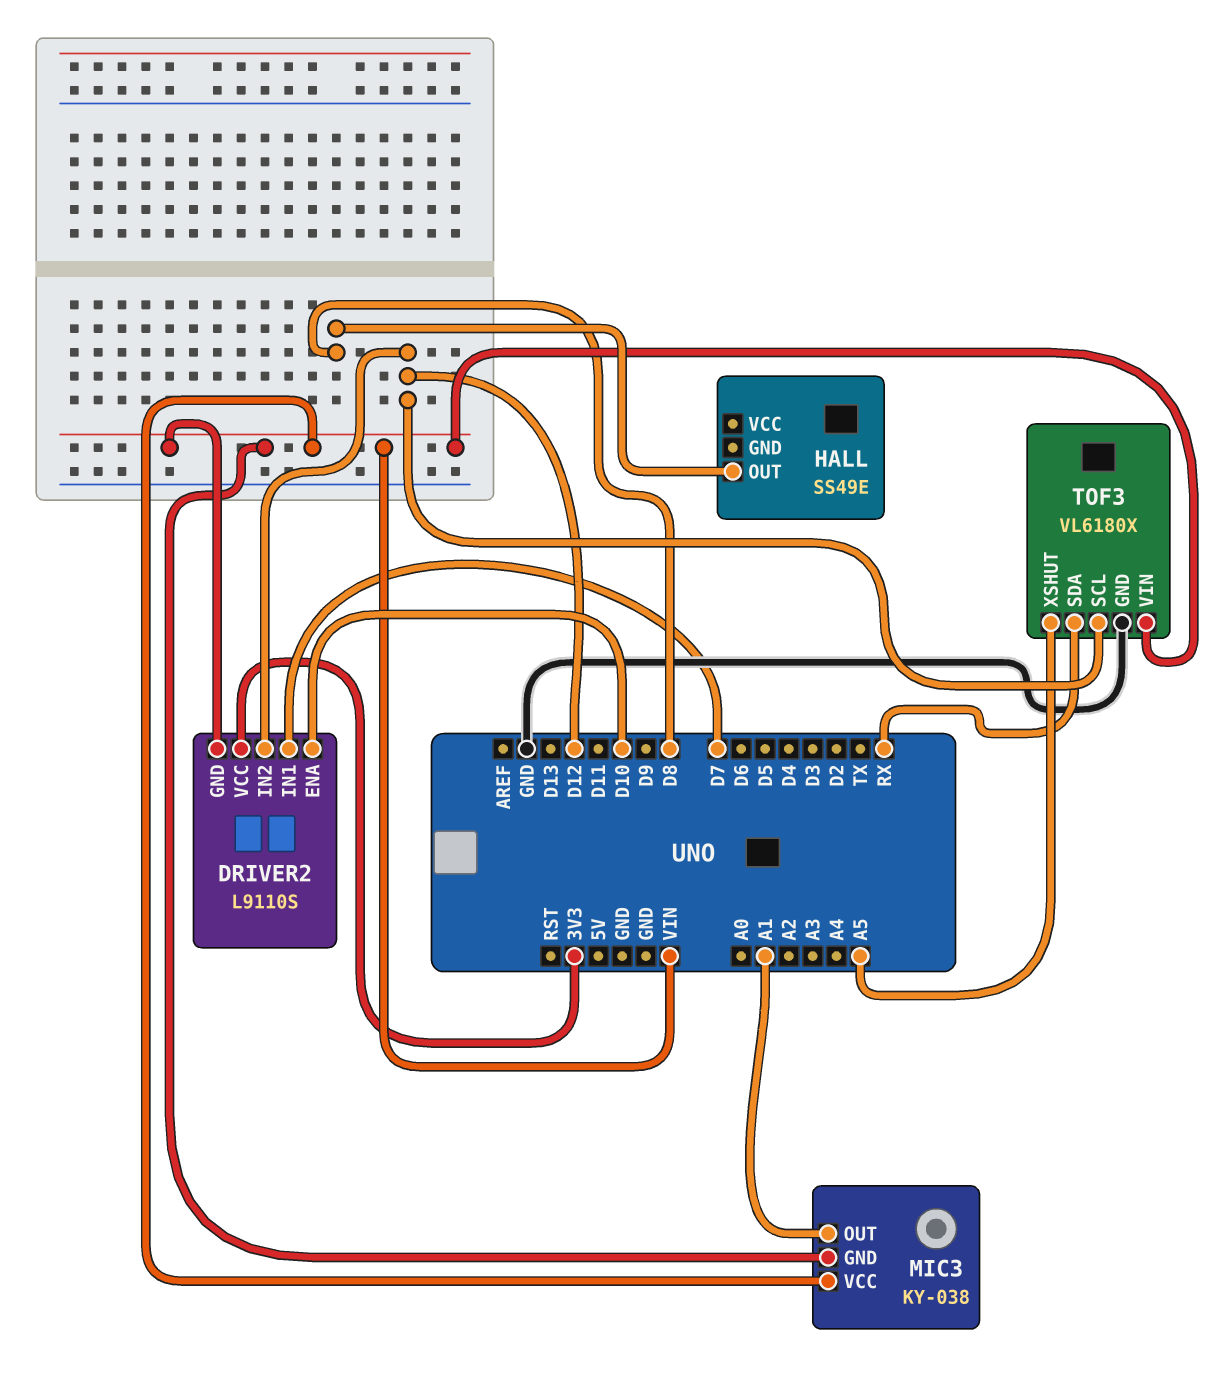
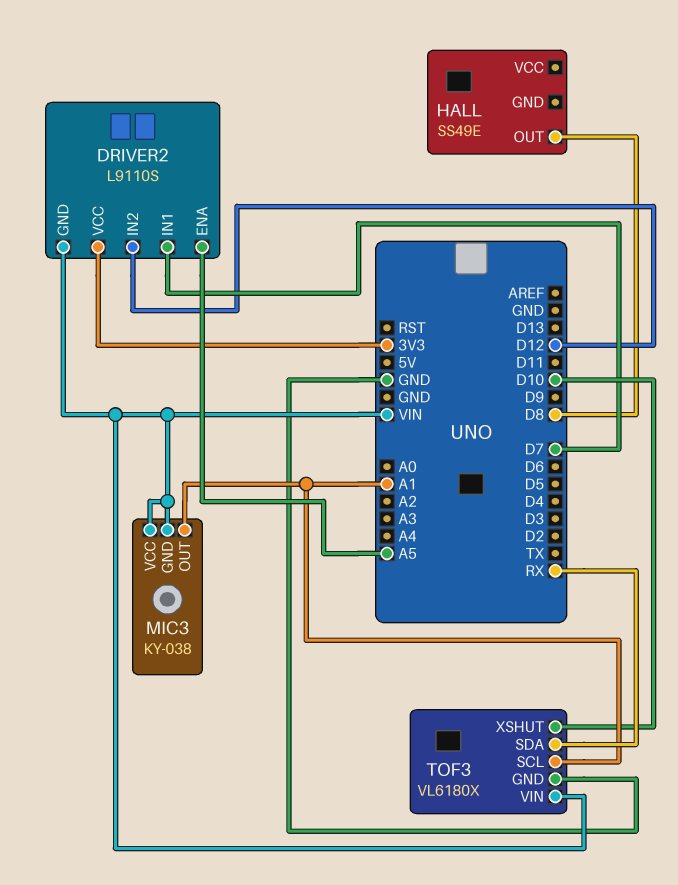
DRIVER2 pin ENA: D10 -> A5
TOF3 pin SCL: D12 -> A1
TOF3 pin XSHUT: A5 -> D10

